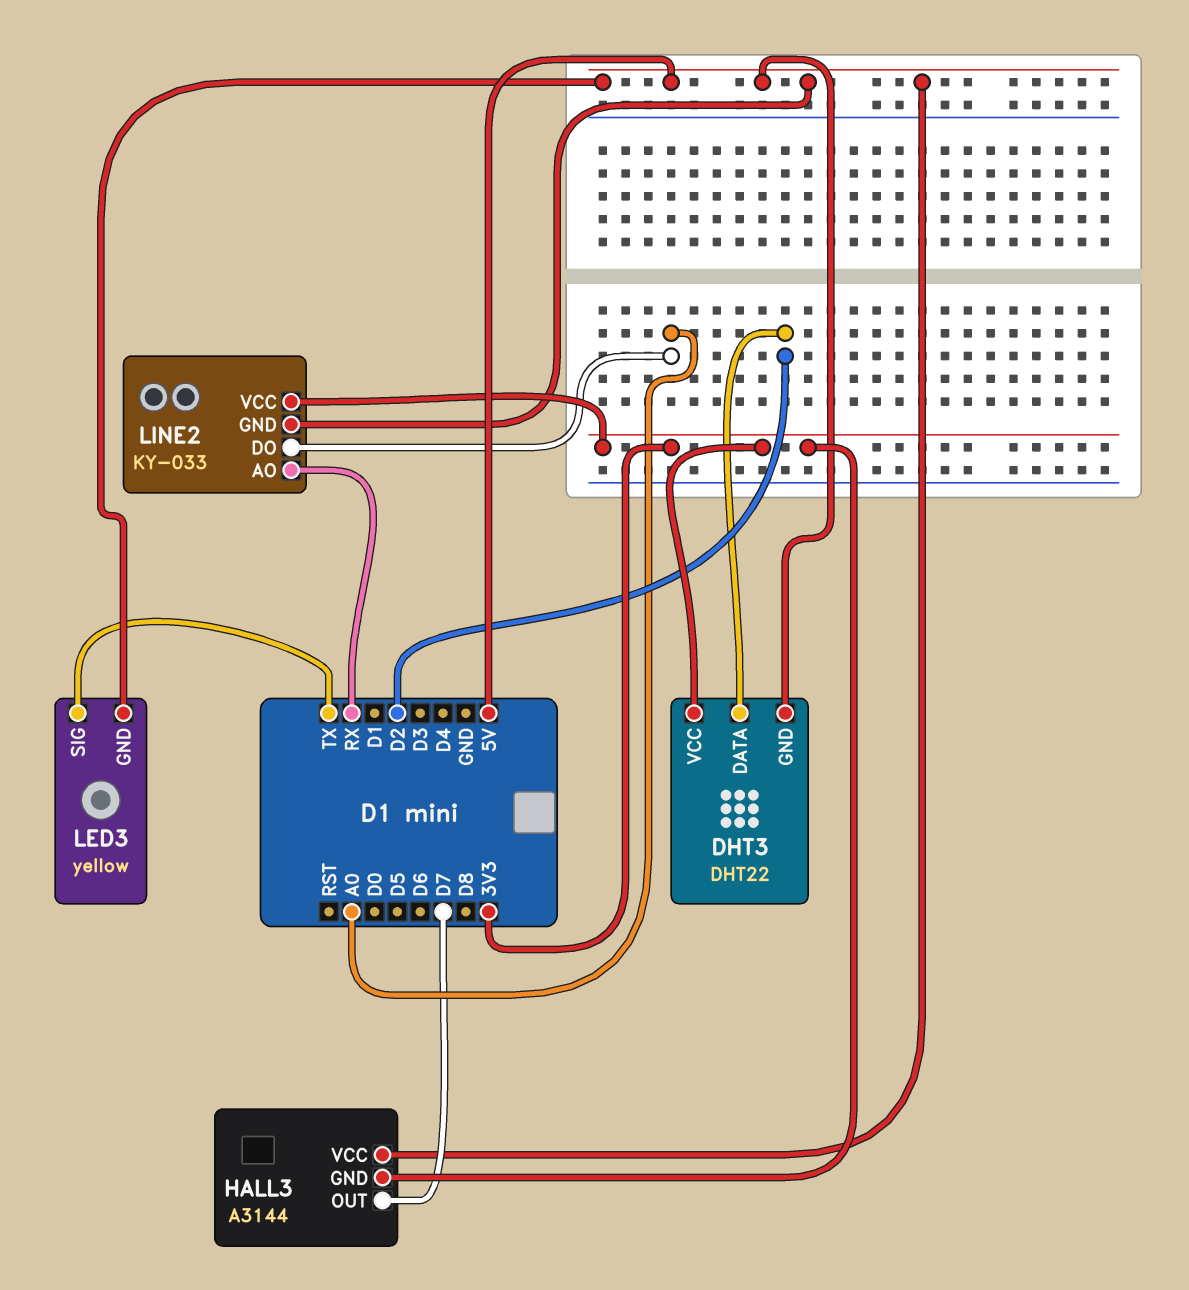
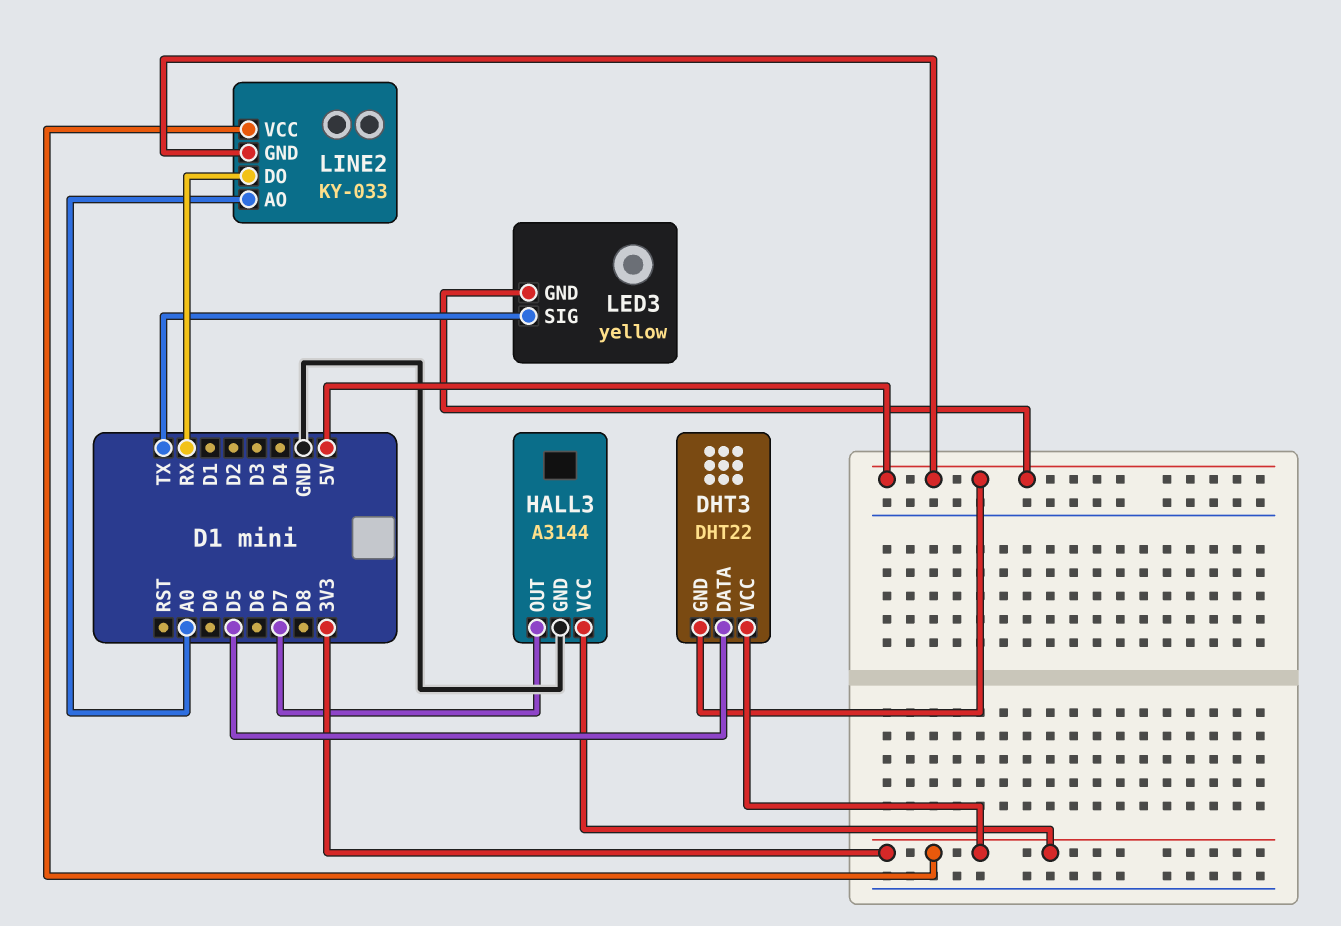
DHT3 pin DATA: D2 -> D5
HALL3 pin GND: 3V3 -> GND
HALL3 pin VCC: 5V -> 3V3
LINE2 pin AO: RX -> A0
LINE2 pin DO: A0 -> RX

